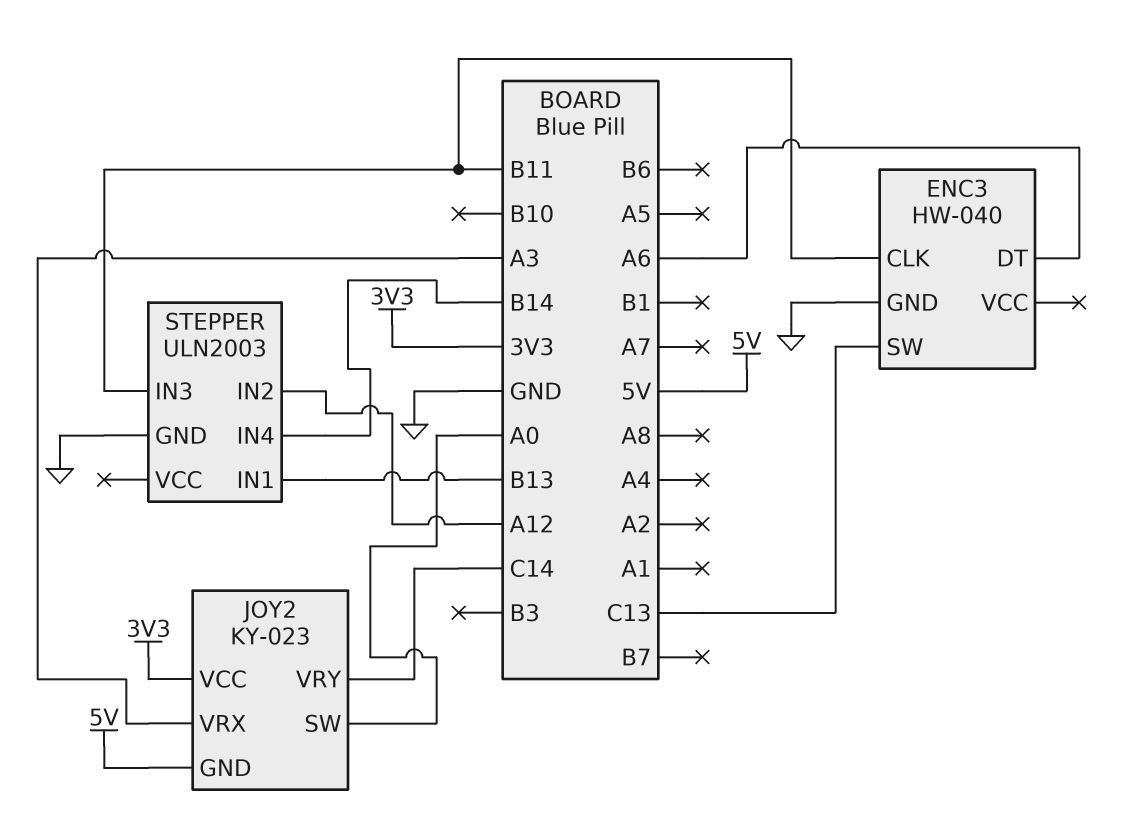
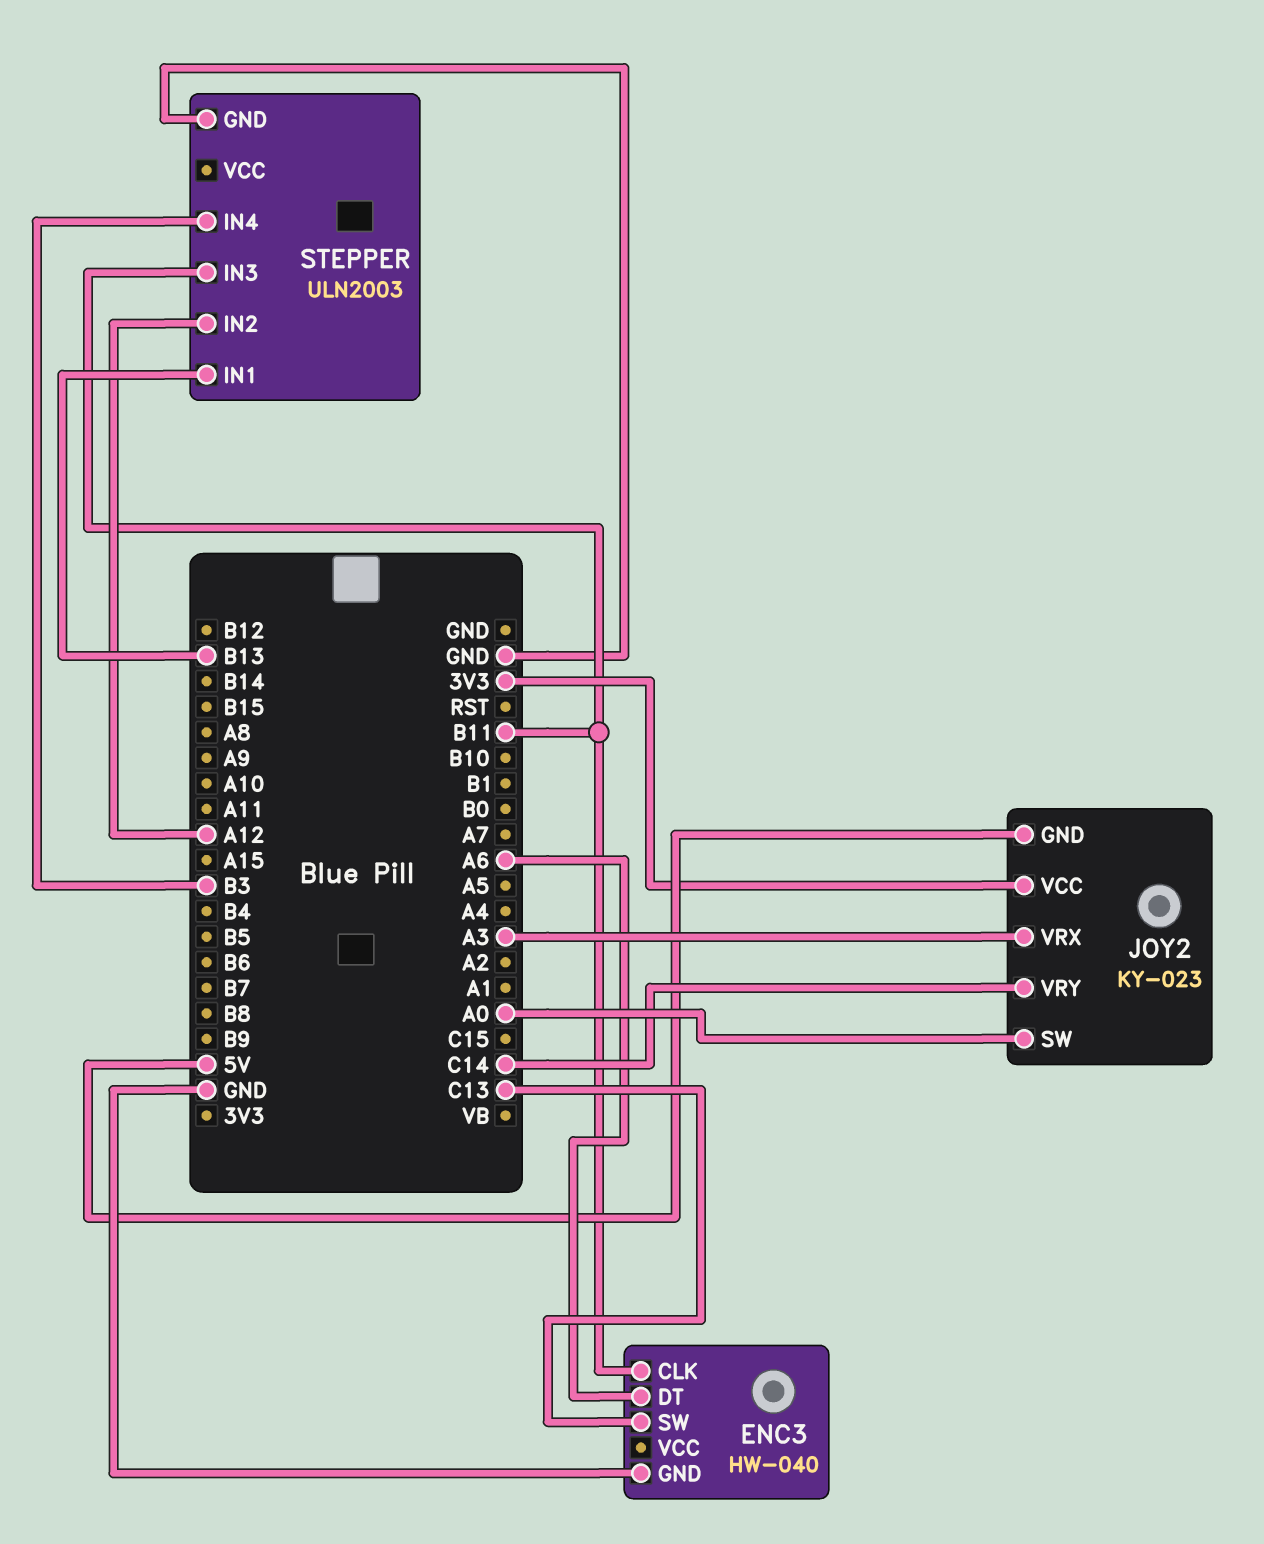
STEPPER pin IN4: B14 -> B3

